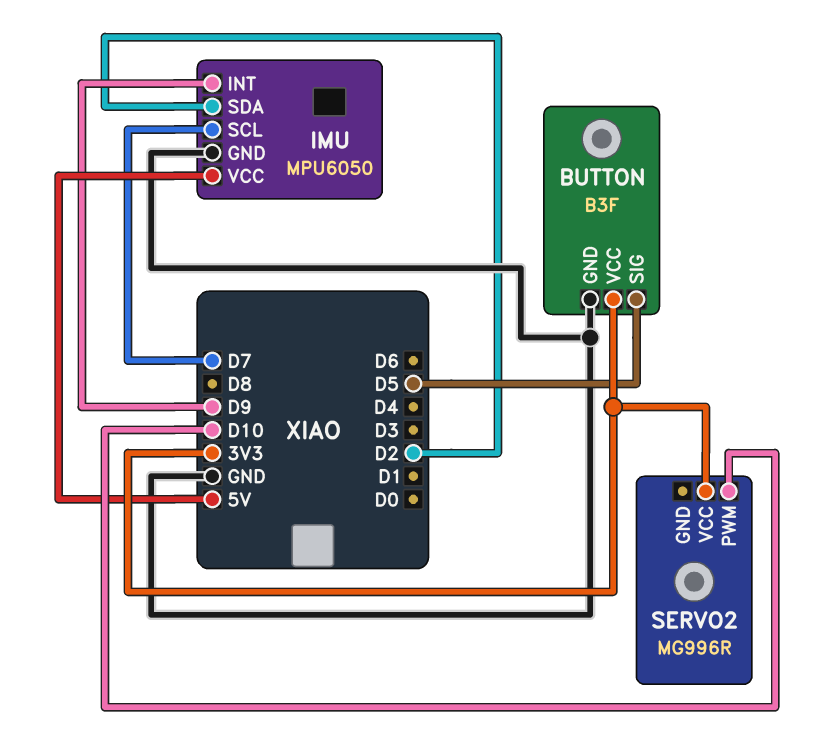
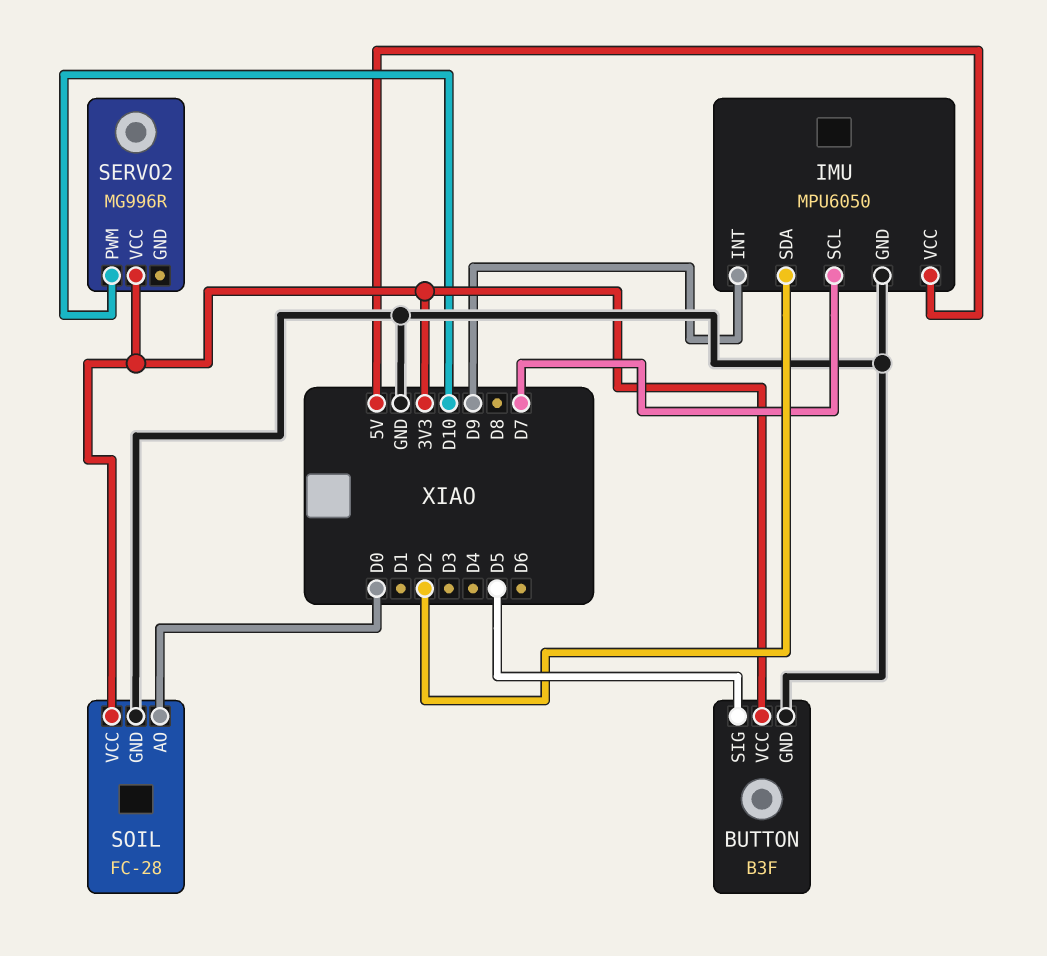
SOIL: none -> FC-28
SOIL pin AO: none -> D0
SOIL pin GND: none -> GND
SOIL pin VCC: none -> 3V3

